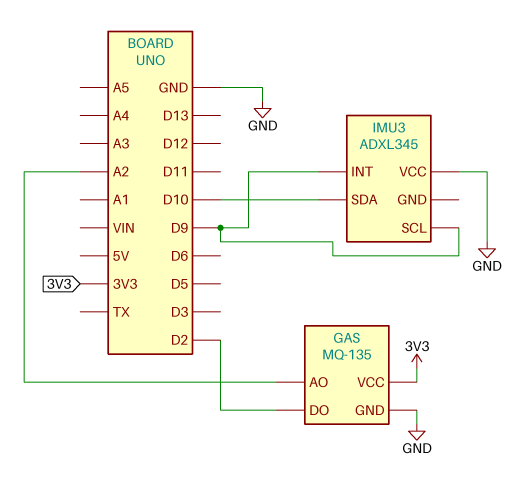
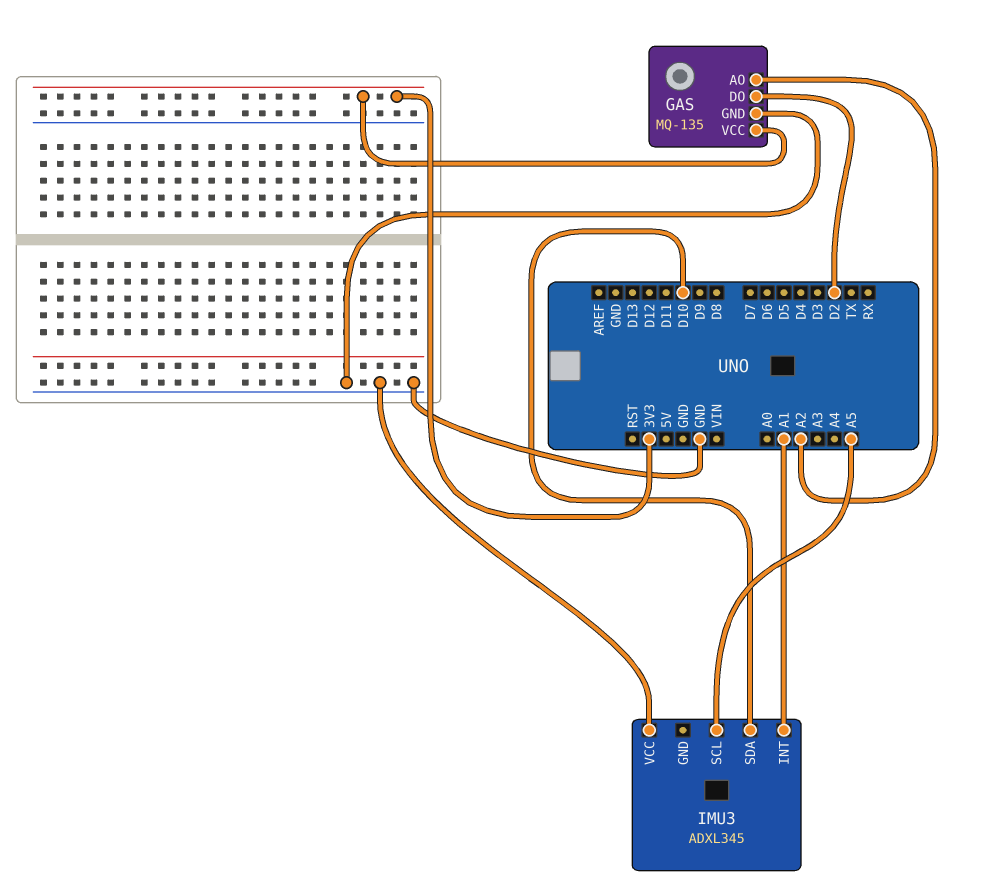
IMU3 pin INT: D9 -> A1
IMU3 pin SCL: D9 -> A5

